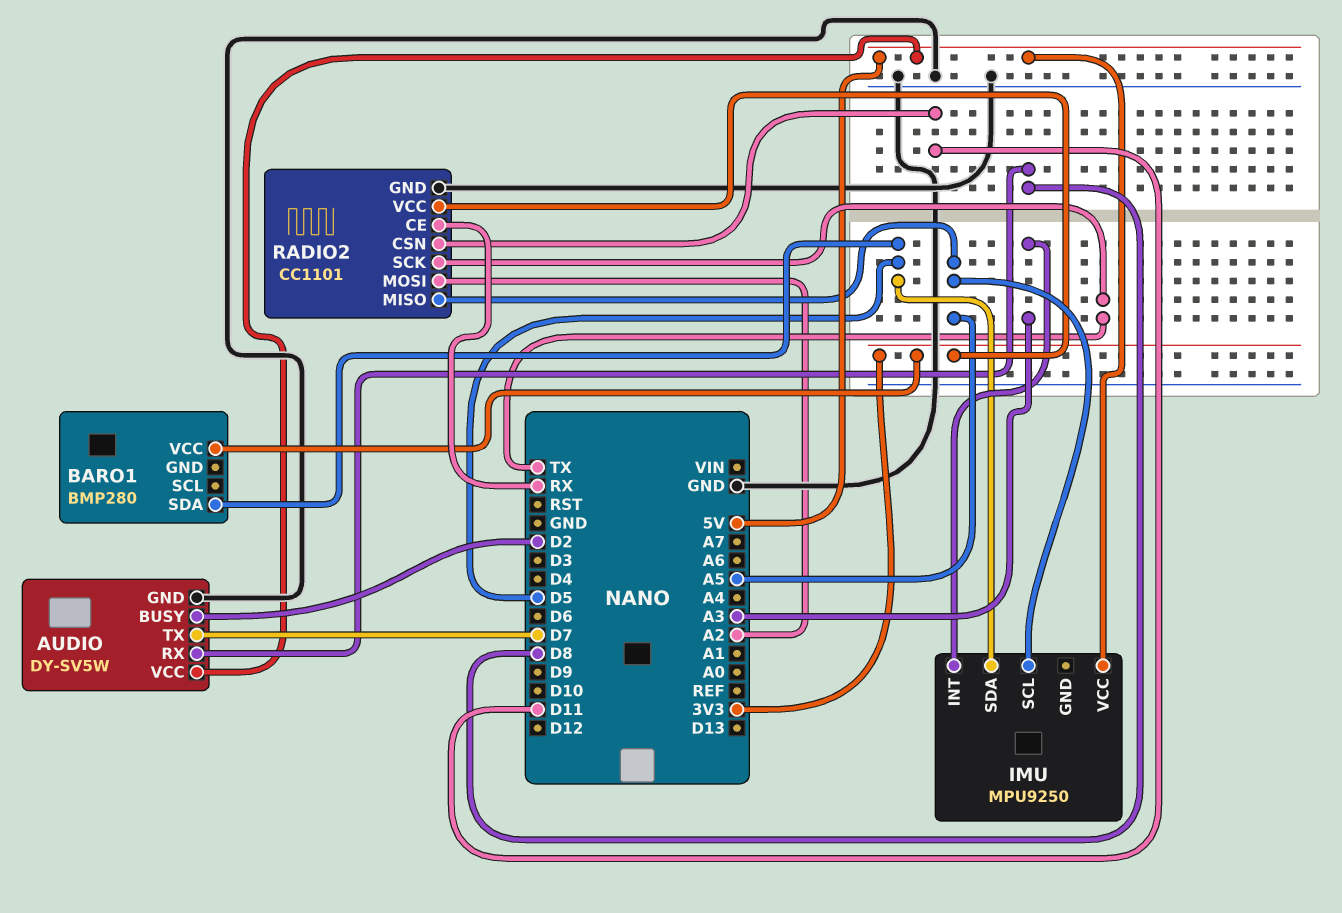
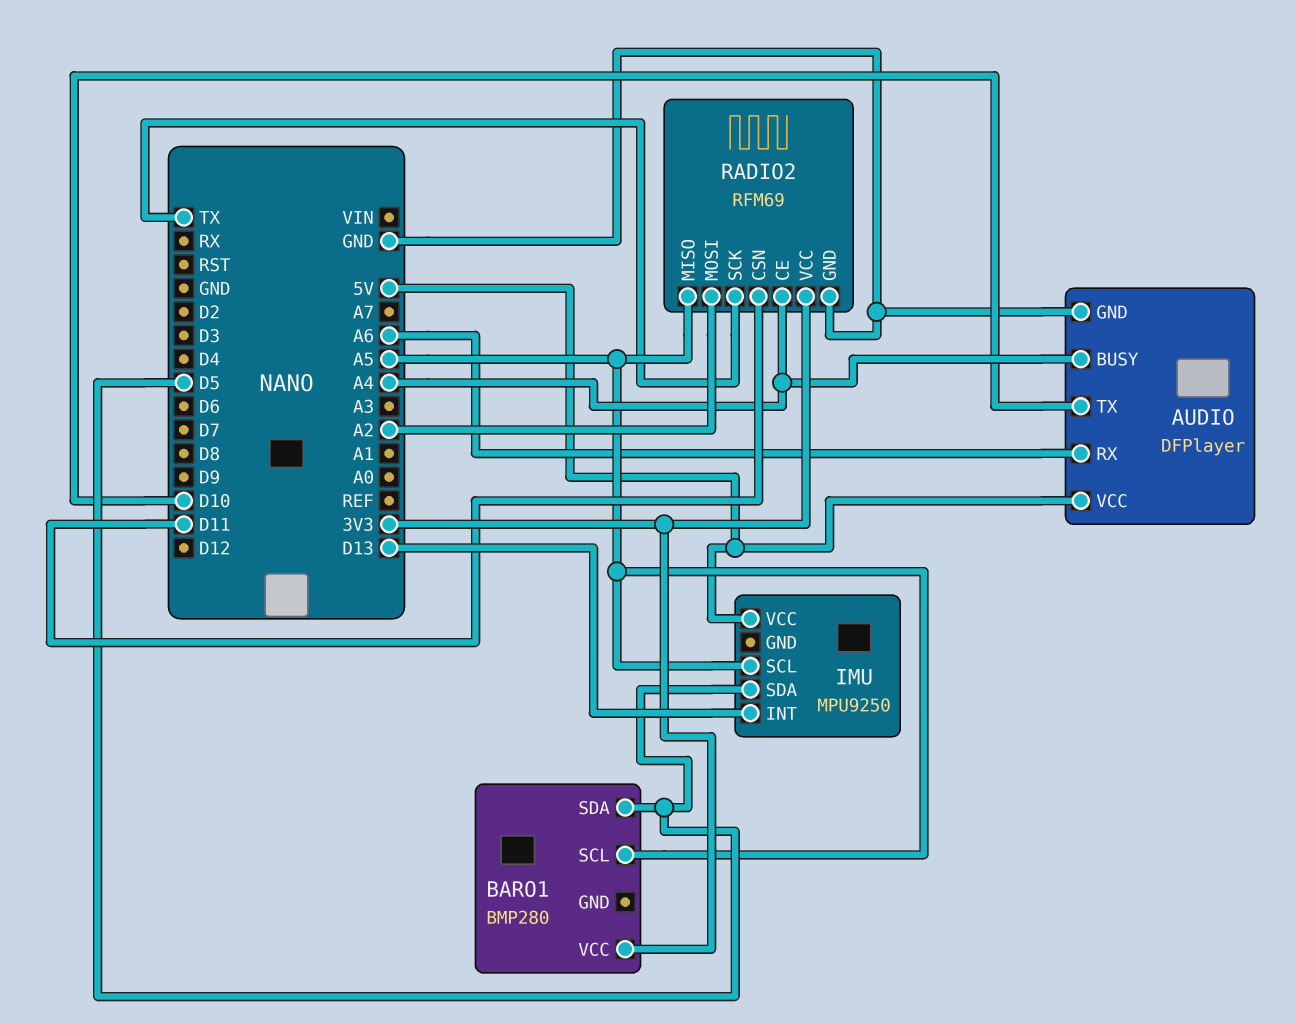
AUDIO: DY-SV5W -> DFPlayer
AUDIO pin BUSY: D2 -> A4
AUDIO pin RX: D8 -> A6
AUDIO pin TX: D7 -> D10
BARO1 pin SCL: none -> A5
IMU pin INT: A3 -> D13
RADIO2: CC1101 -> RFM69
RADIO2 pin CE: RX -> A4

